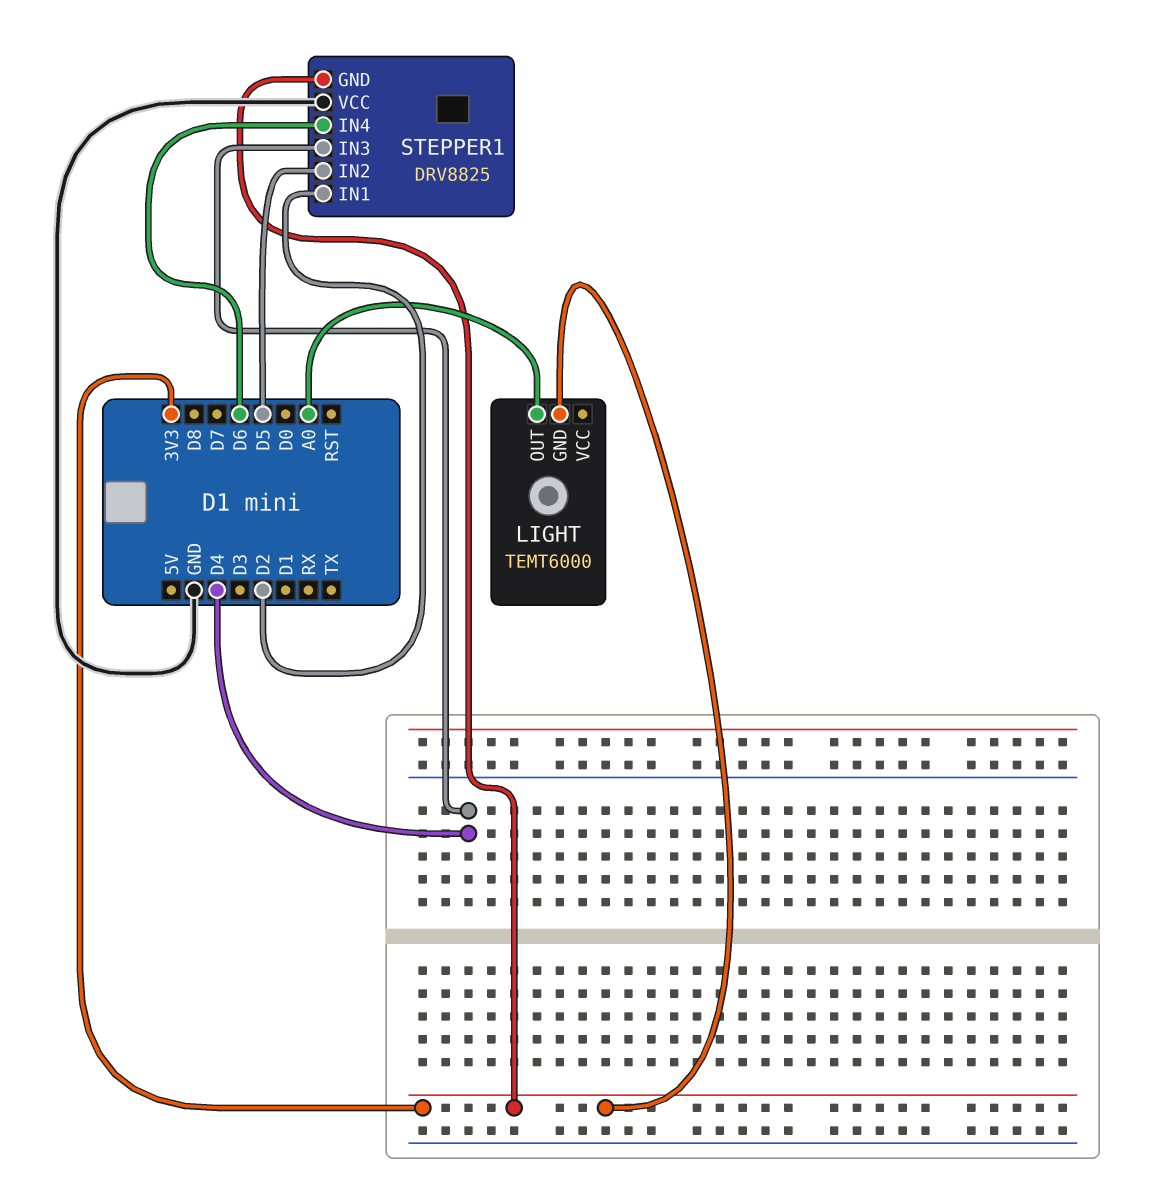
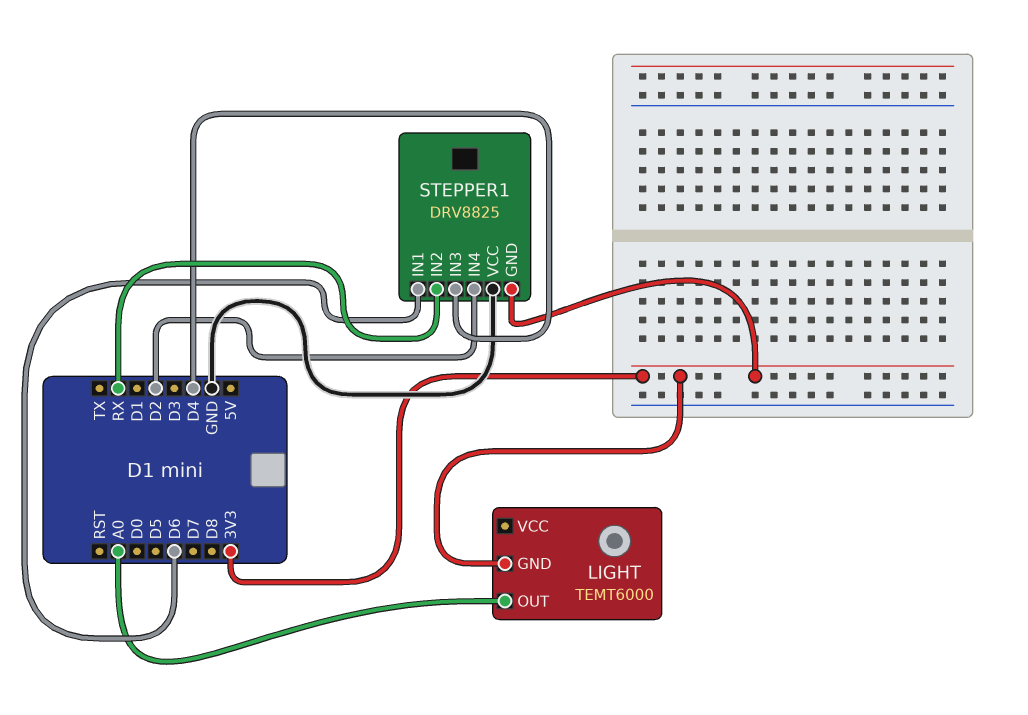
STEPPER1 pin IN1: D2 -> D6
STEPPER1 pin IN2: D5 -> RX
STEPPER1 pin IN4: D6 -> D2

